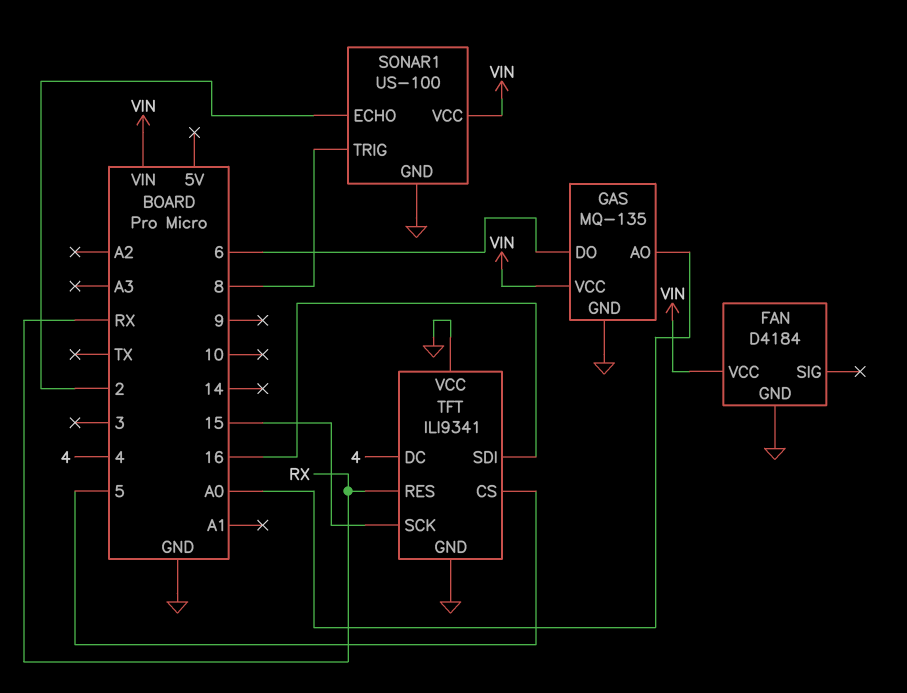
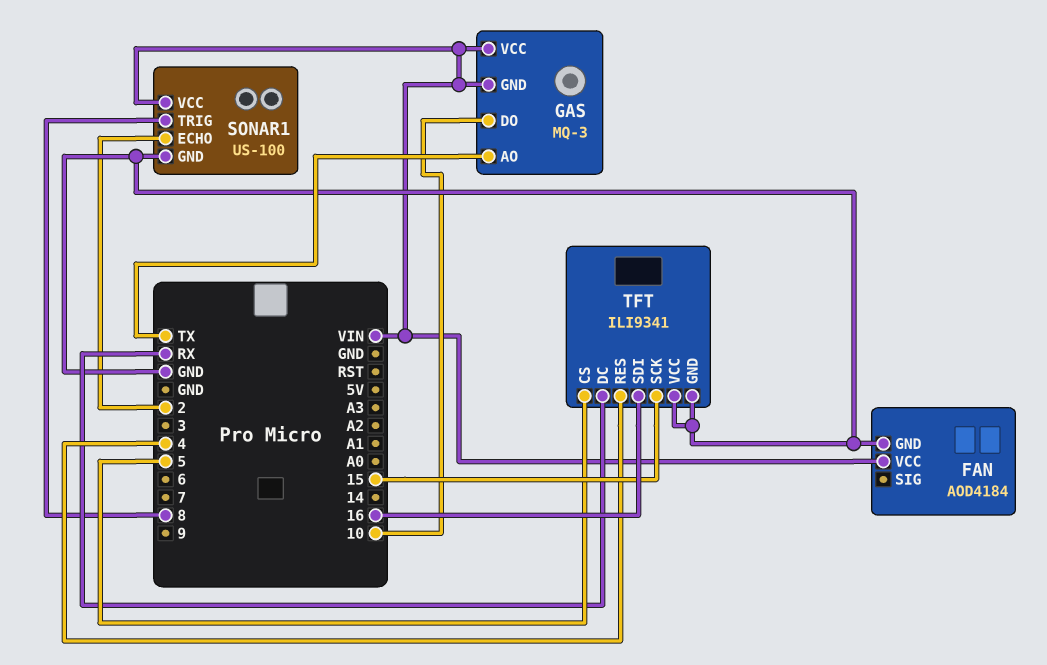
FAN: D4184 -> AOD4184
GAS: MQ-135 -> MQ-3
GAS pin AO: A0 -> TX
GAS pin DO: 6 -> 10
GAS pin GND: GND -> VIN
TFT pin DC: 4 -> RX
TFT pin RES: RX -> 4

